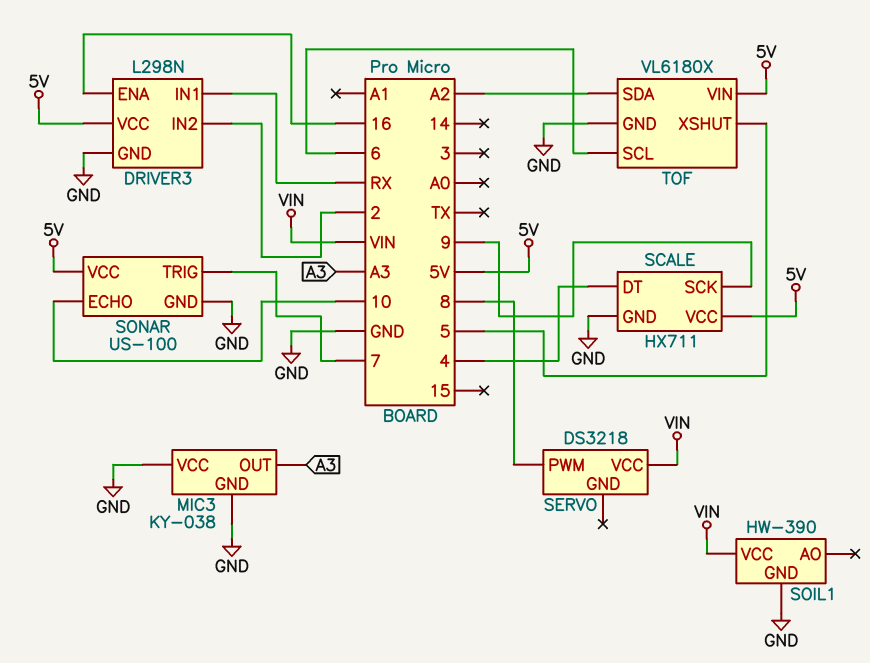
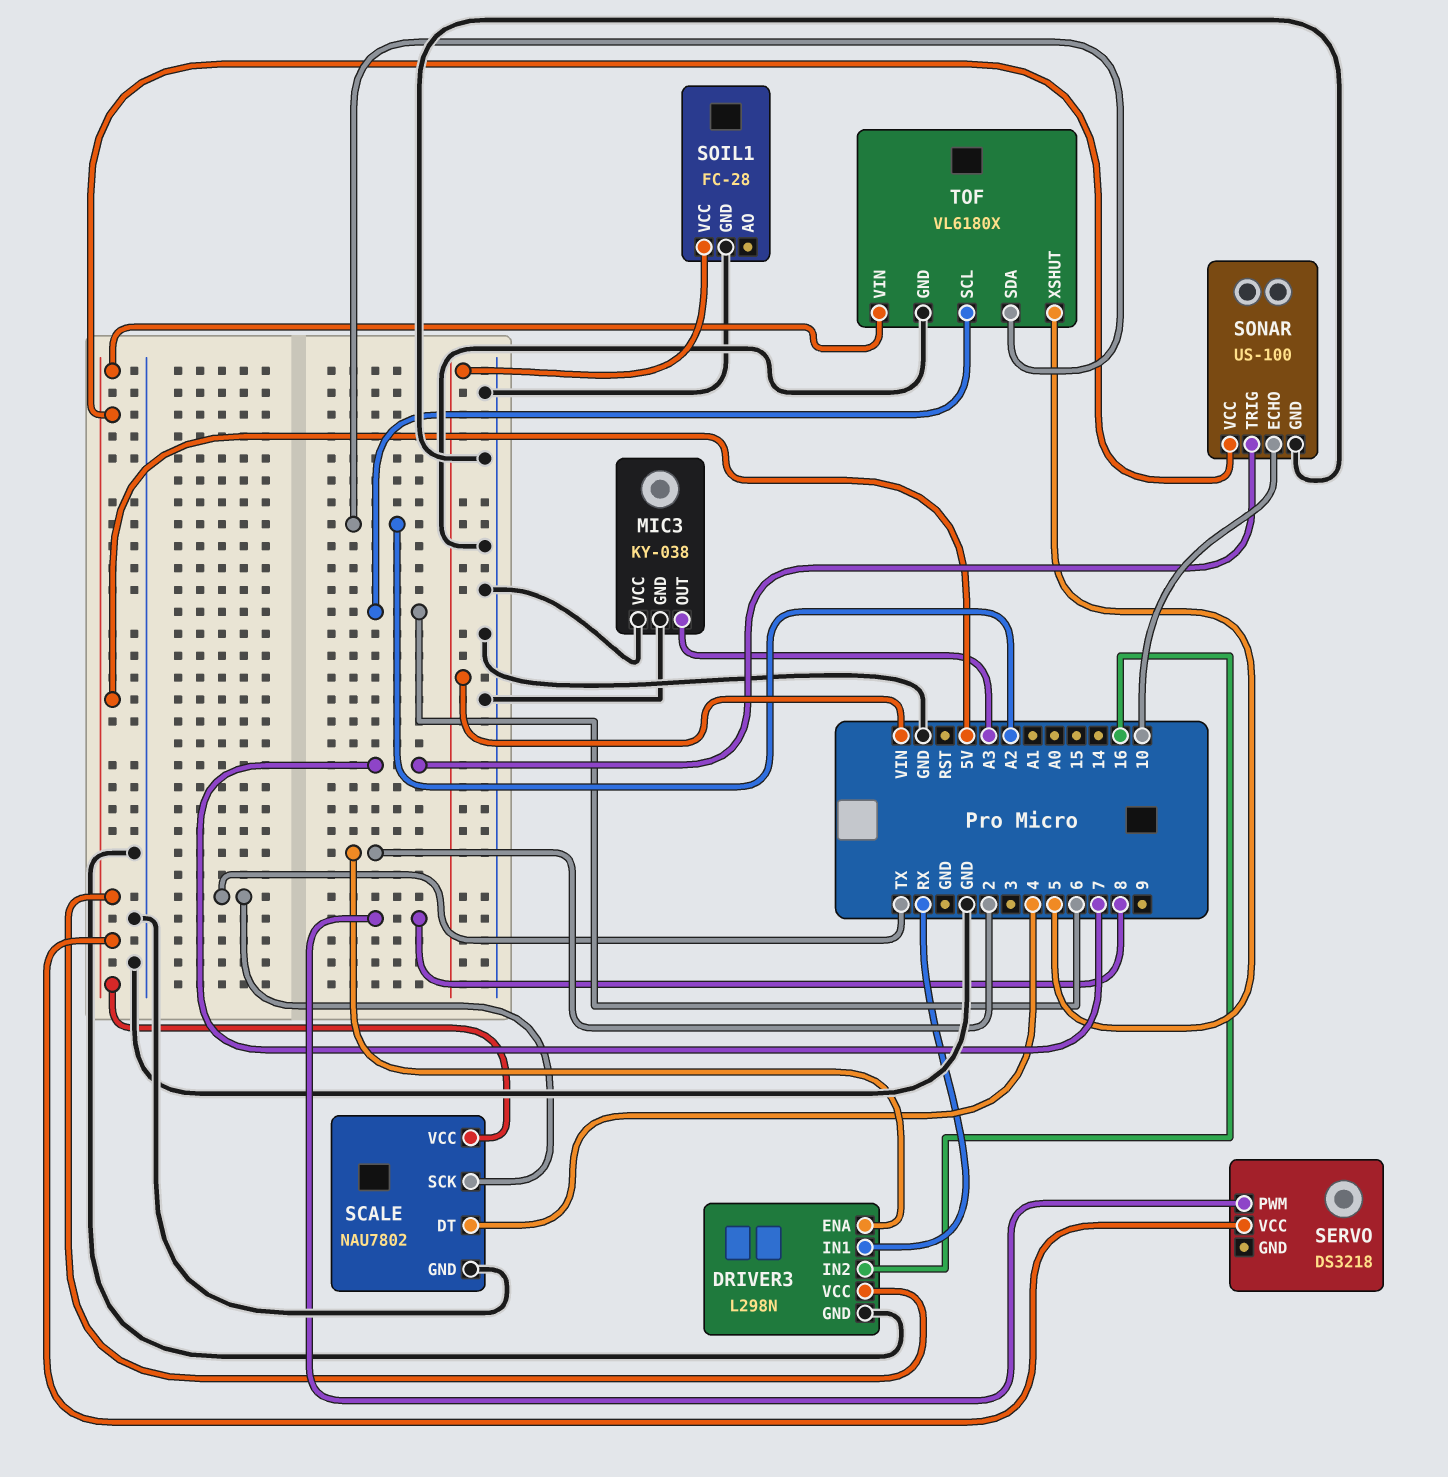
DRIVER3 pin ENA: 16 -> 2
DRIVER3 pin IN2: 2 -> 16
SCALE: HX711 -> NAU7802
SCALE pin SCK: 9 -> TX
SERVO pin VCC: VIN -> 5V
SOIL1: HW-390 -> FC-28

